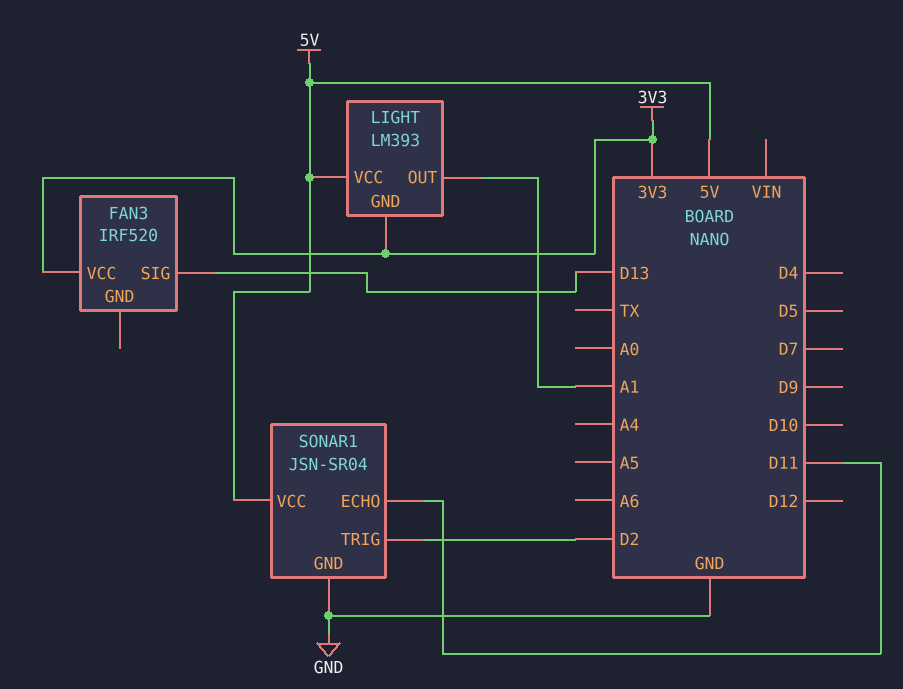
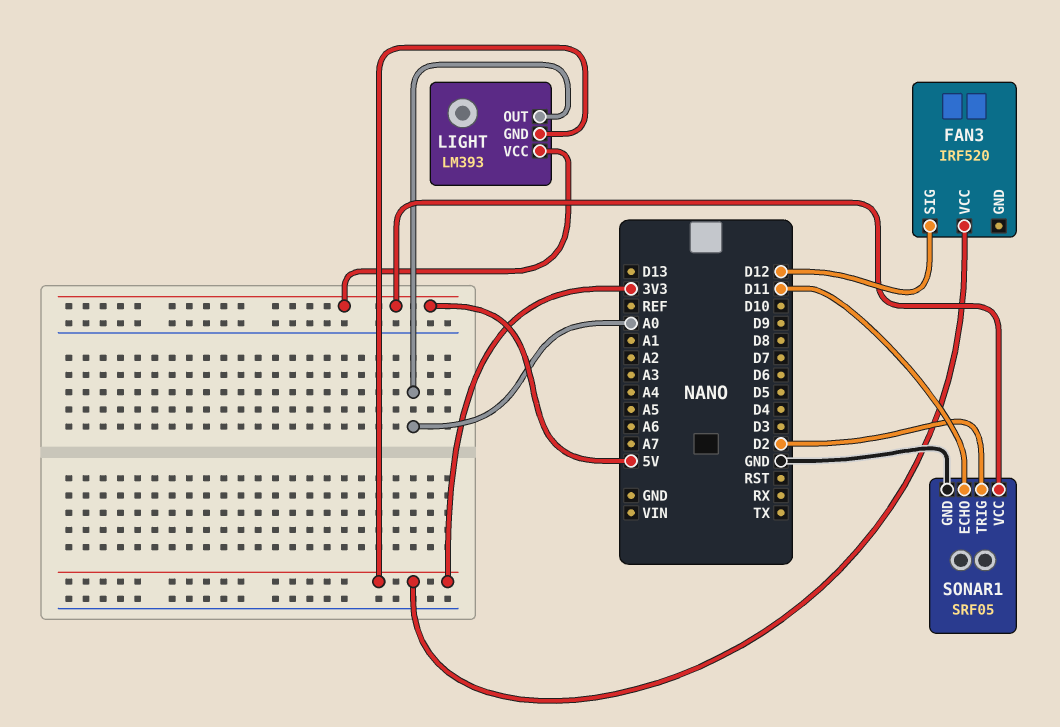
FAN3 pin SIG: D13 -> D12
LIGHT pin OUT: A1 -> A0
SONAR1: JSN-SR04 -> SRF05

